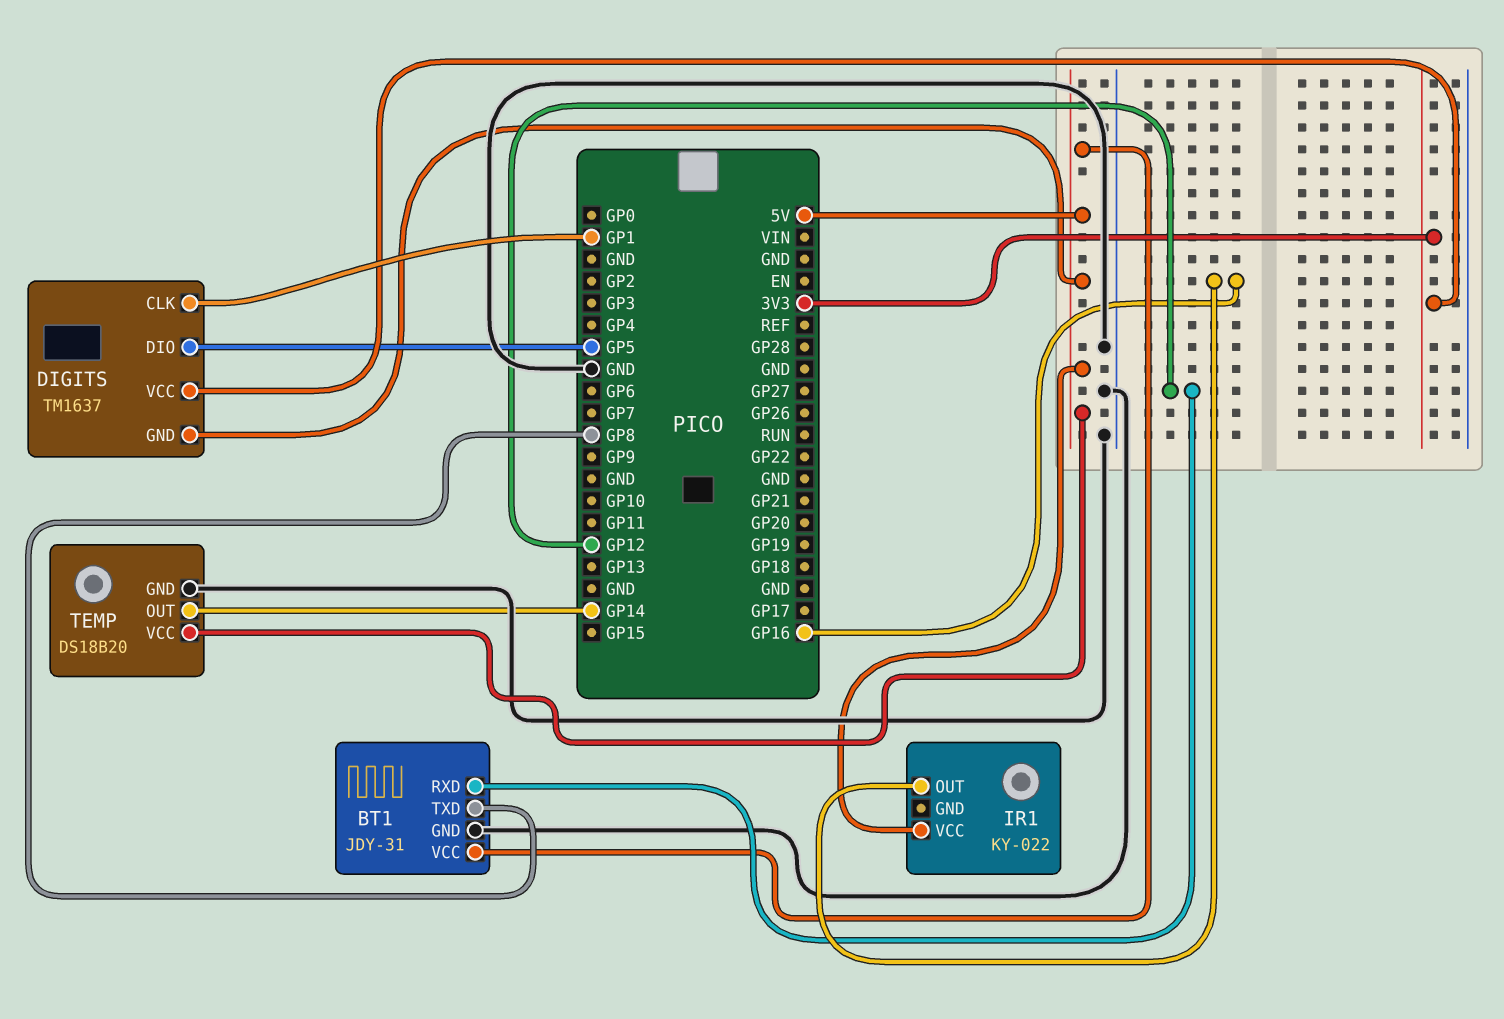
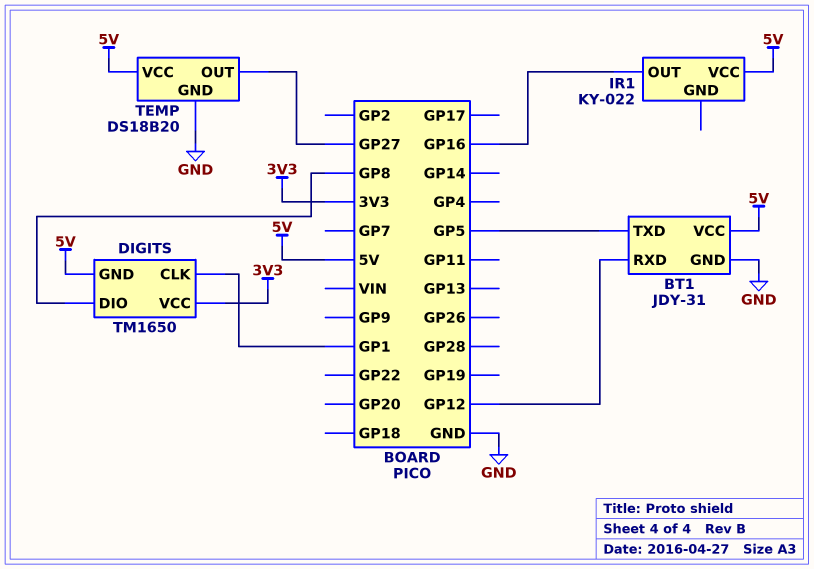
BT1 pin TXD: GP8 -> GP5
DIGITS: TM1637 -> TM1650
DIGITS pin DIO: GP5 -> GP8
TEMP pin OUT: GP14 -> GP27

